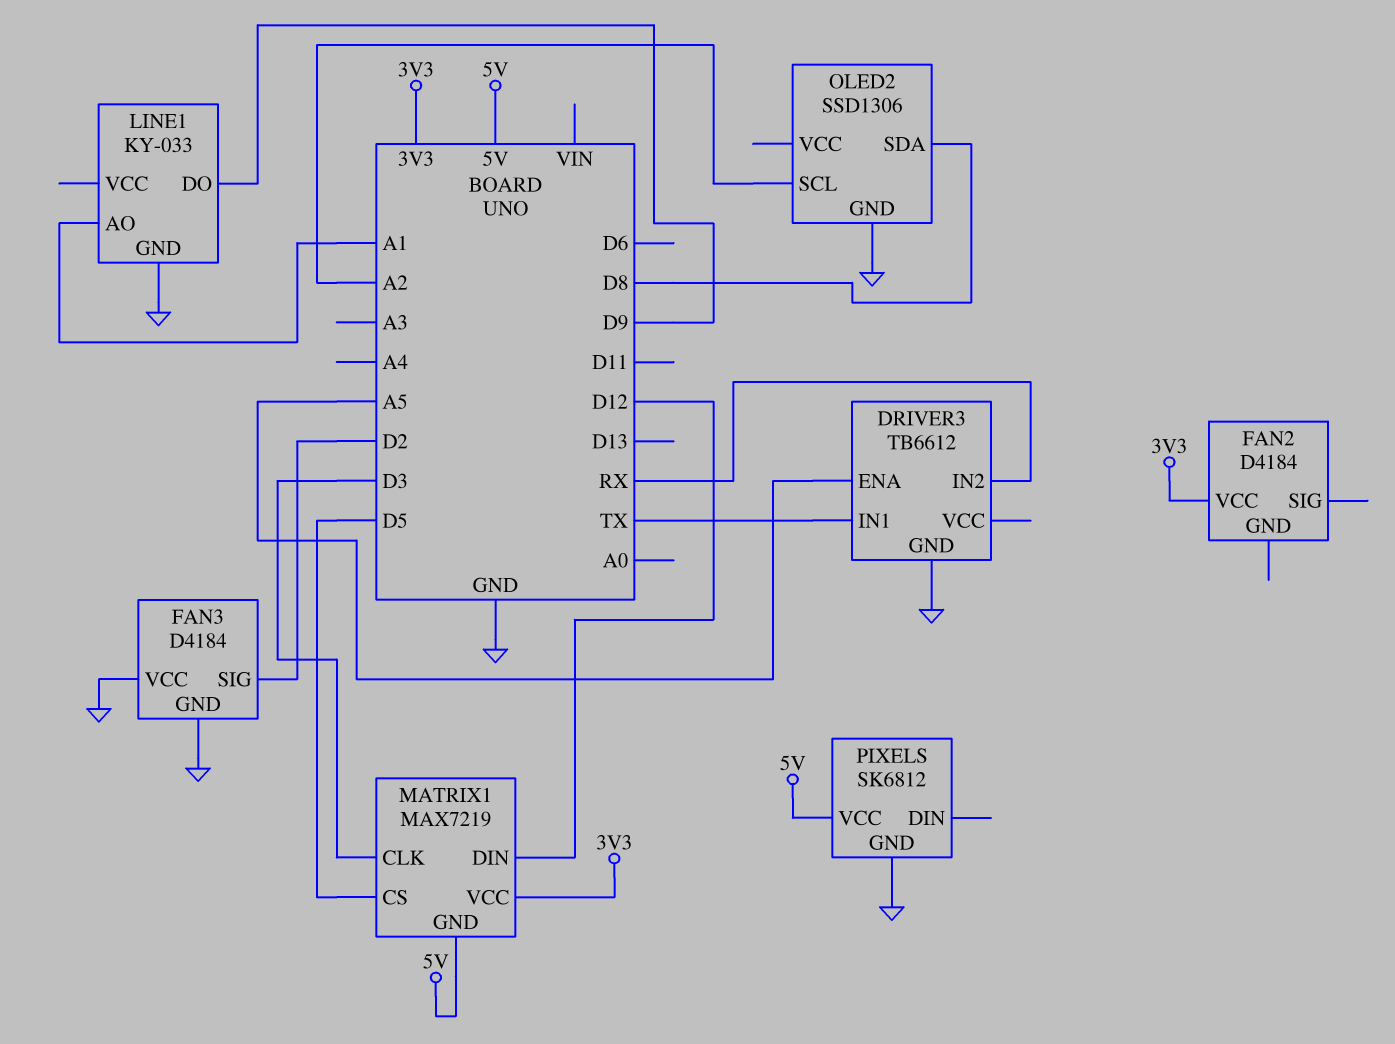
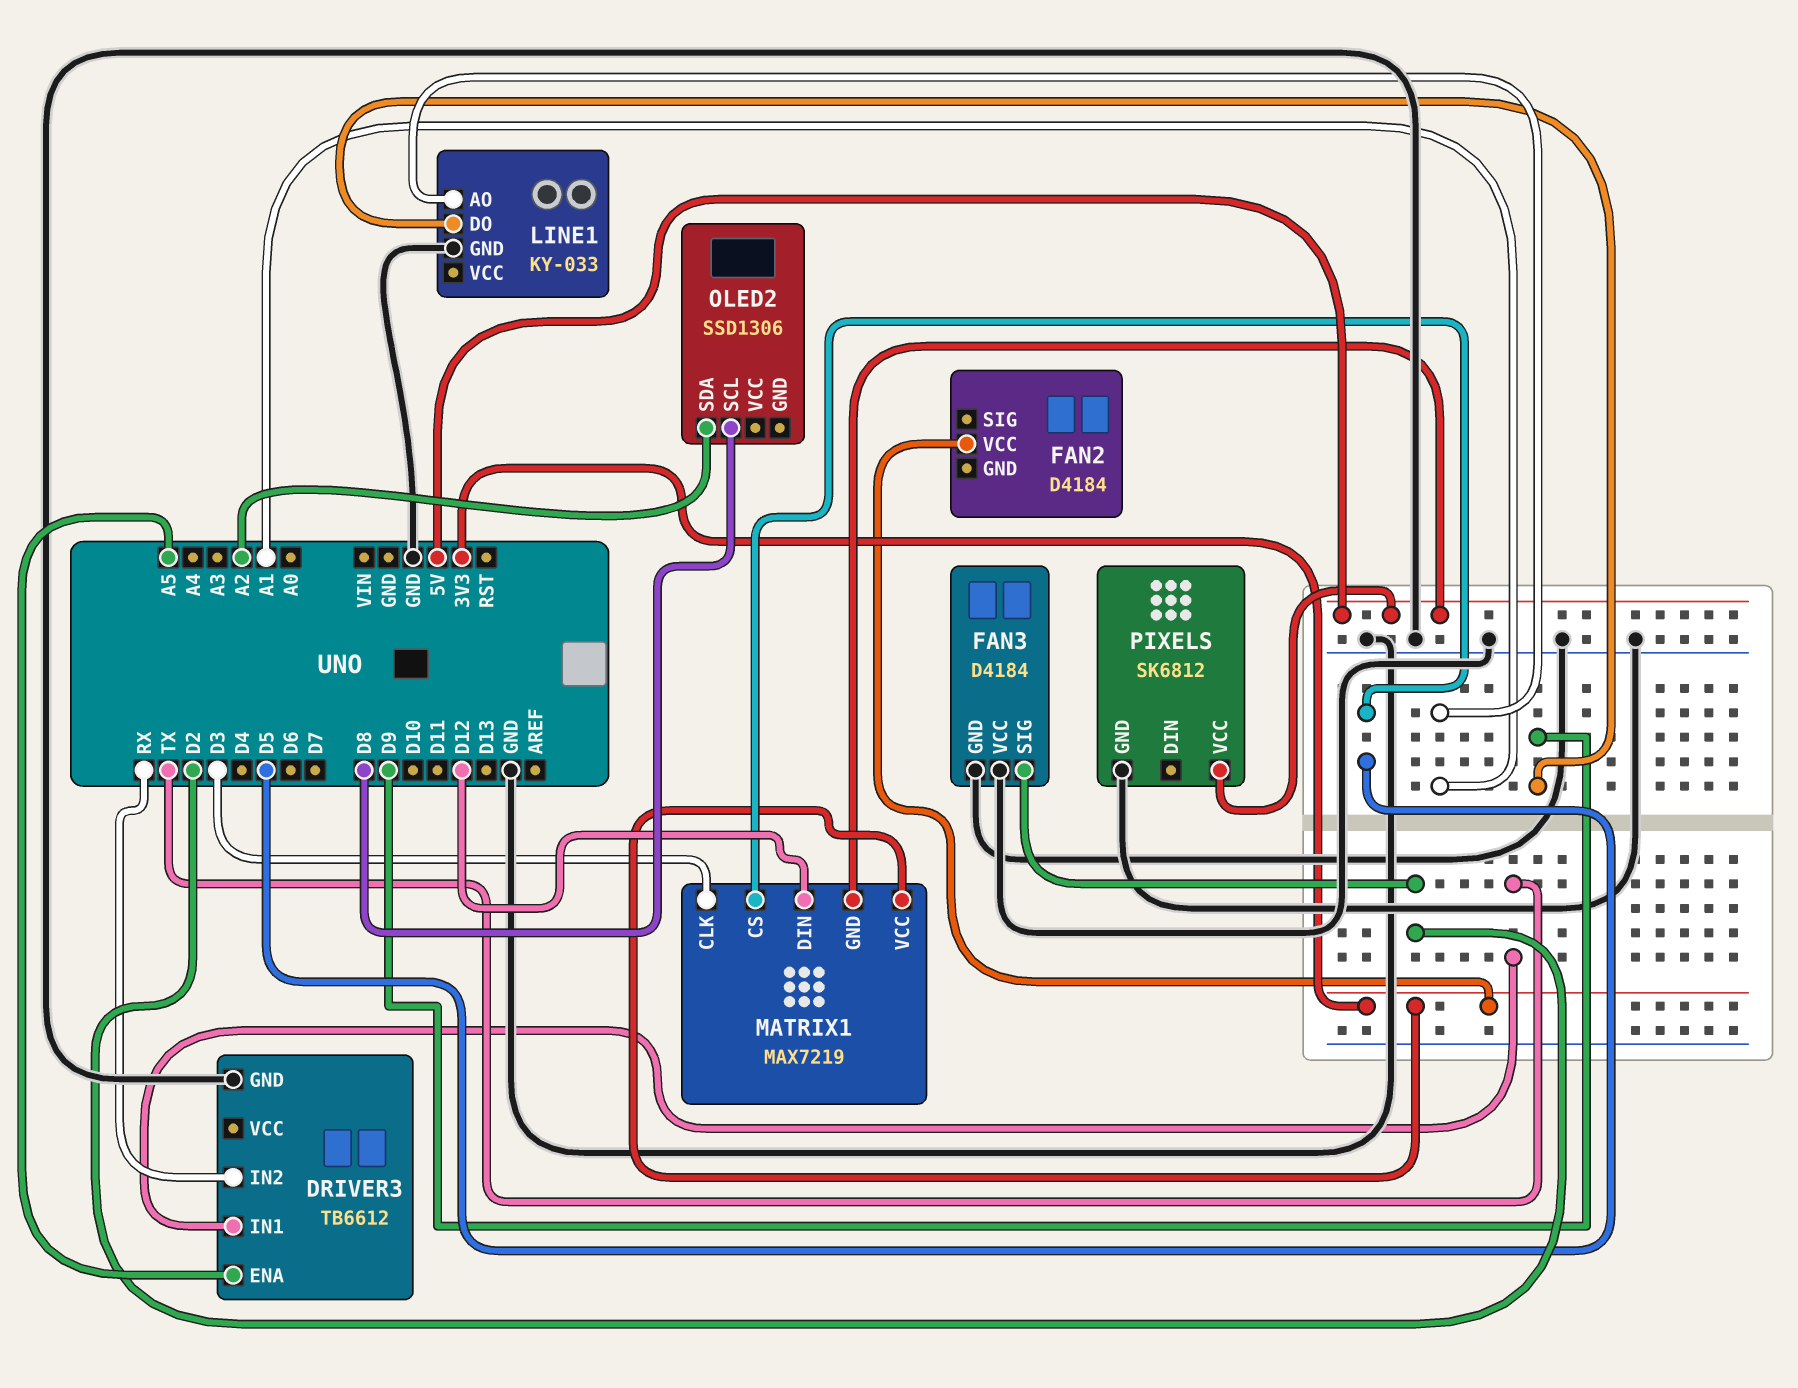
OLED2 pin GND: GND -> none
OLED2 pin SCL: A2 -> D8
OLED2 pin SDA: D8 -> A2

